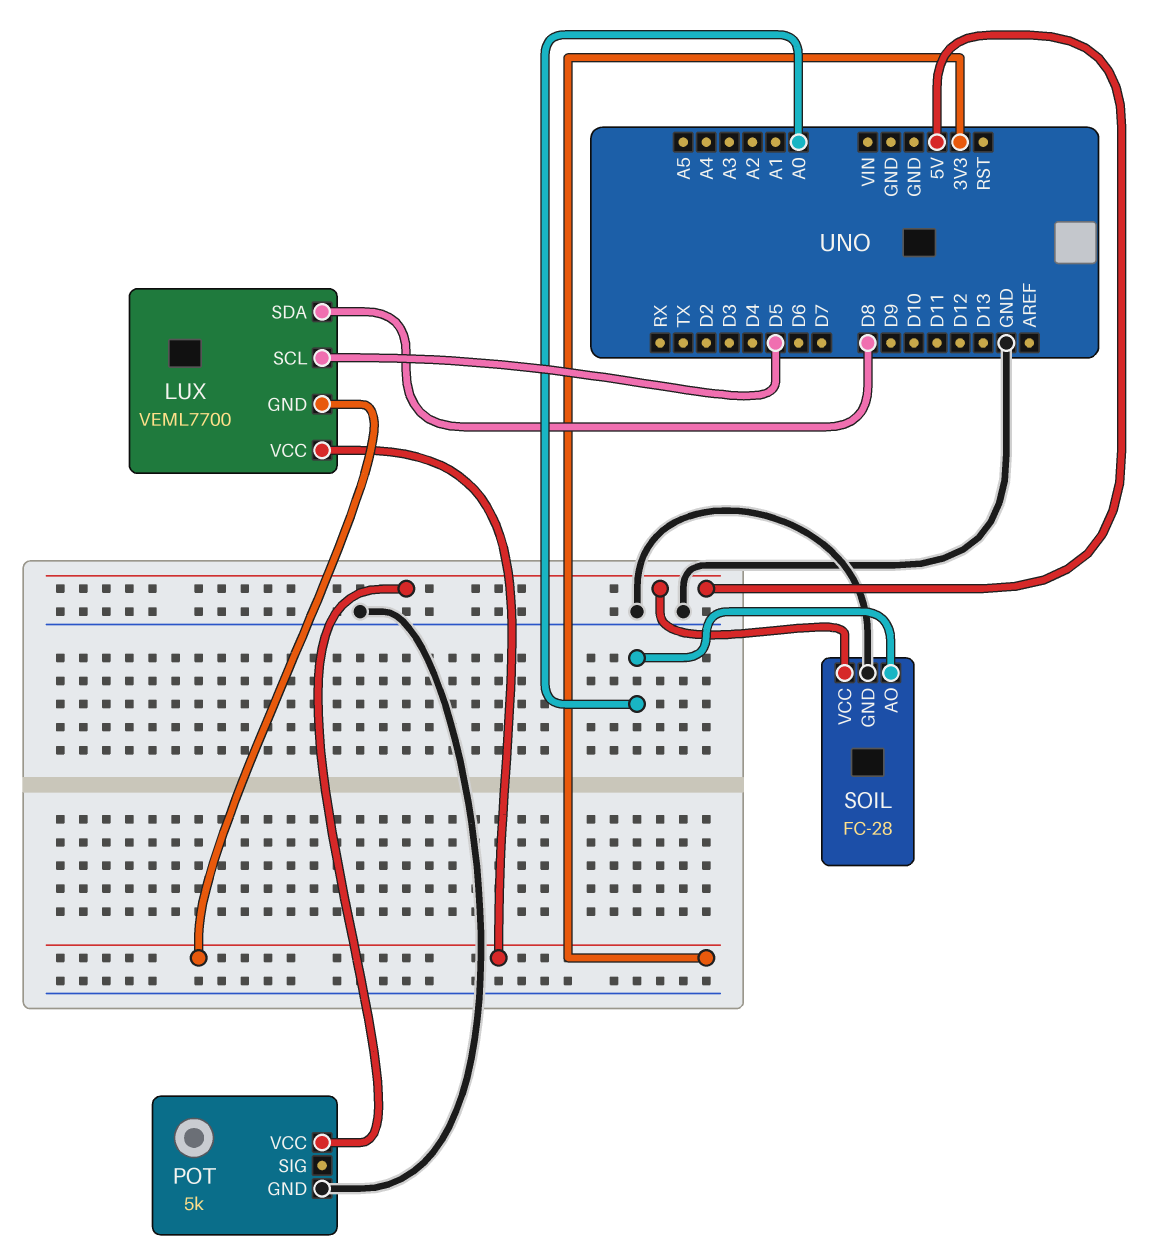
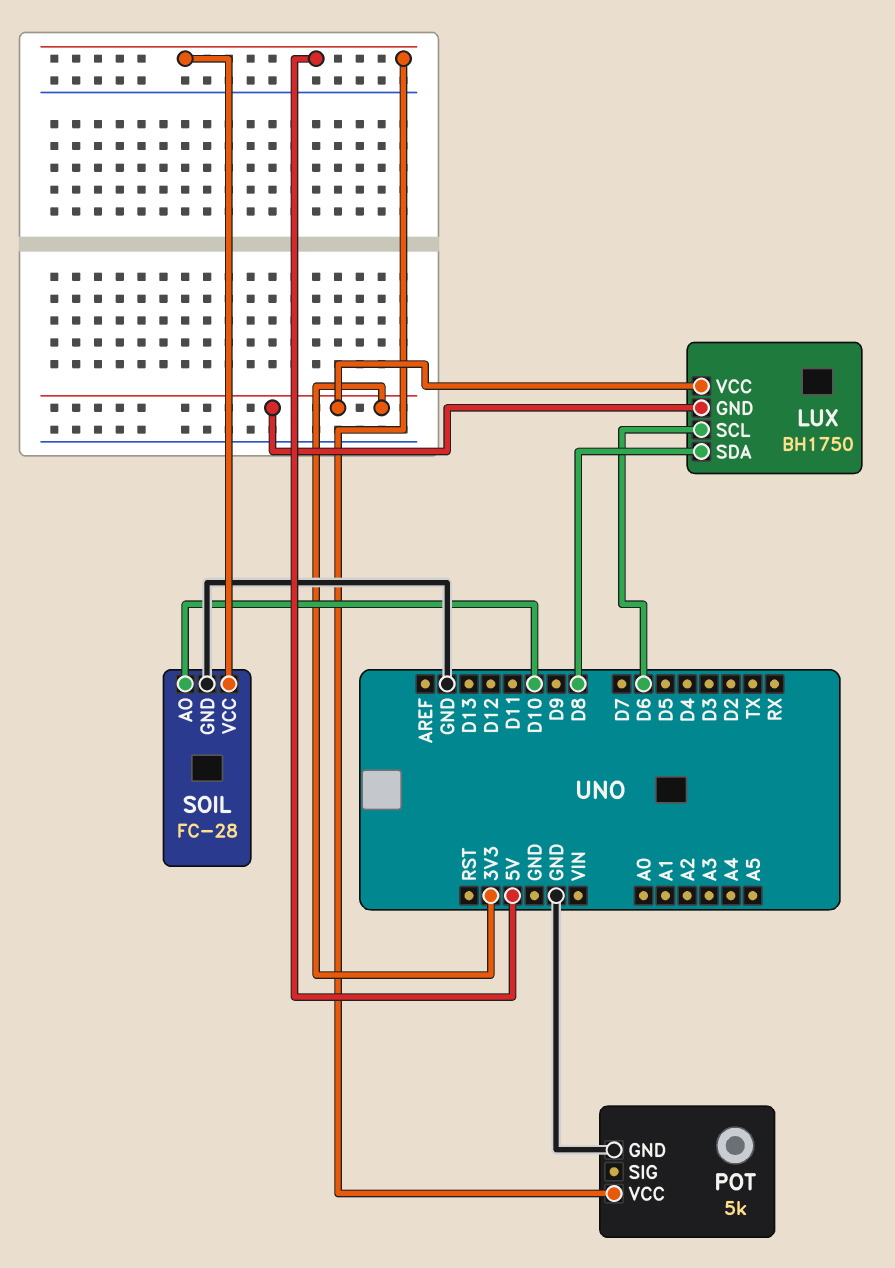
LUX: VEML7700 -> BH1750
LUX pin SCL: D5 -> D6
SOIL pin AO: A0 -> D10

